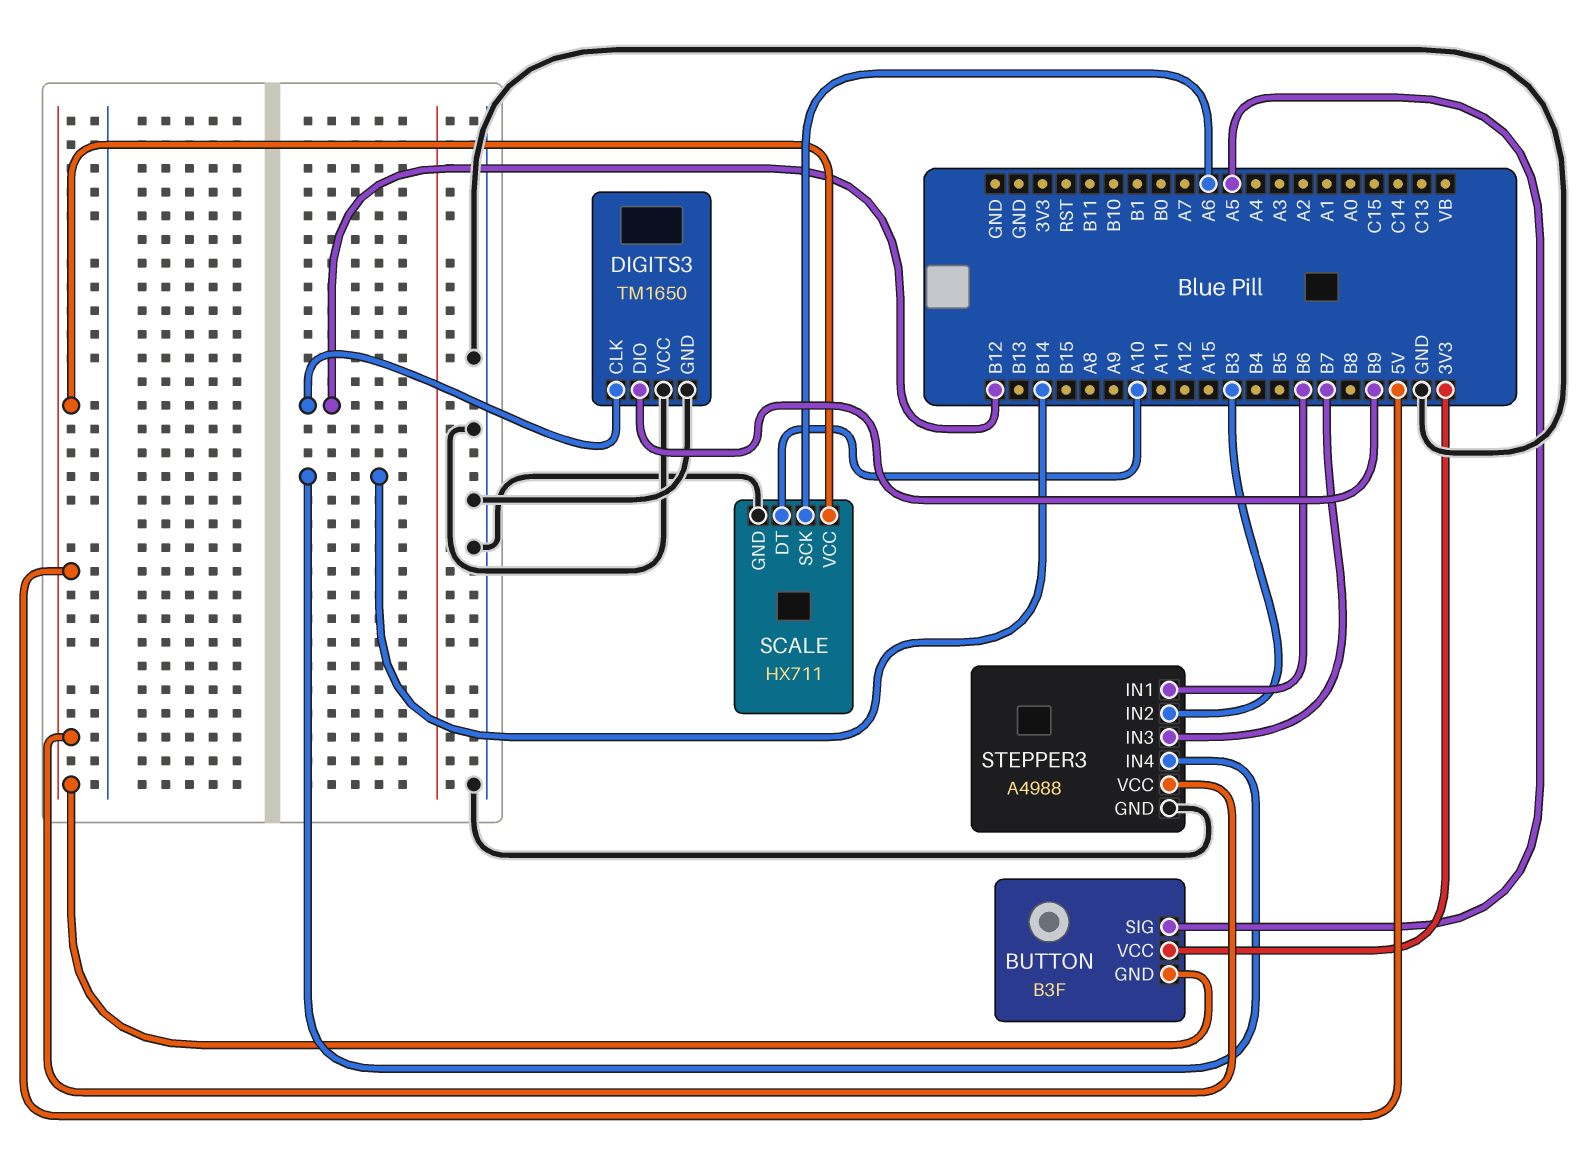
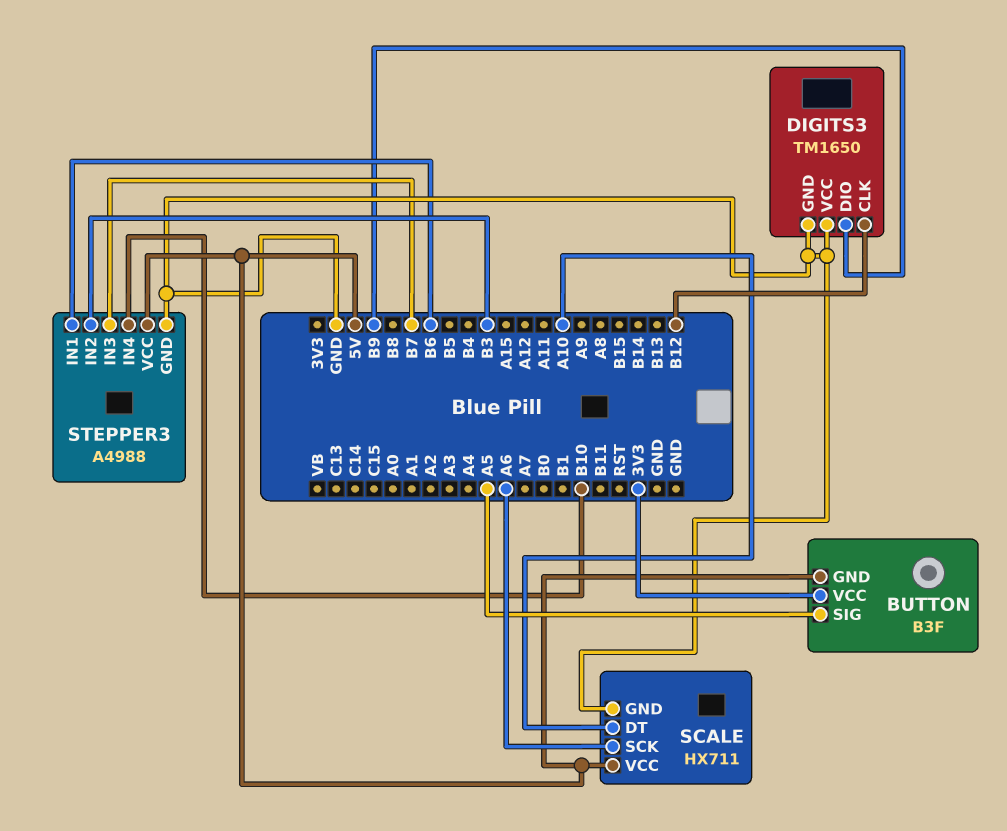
STEPPER3 pin IN4: B14 -> B10

